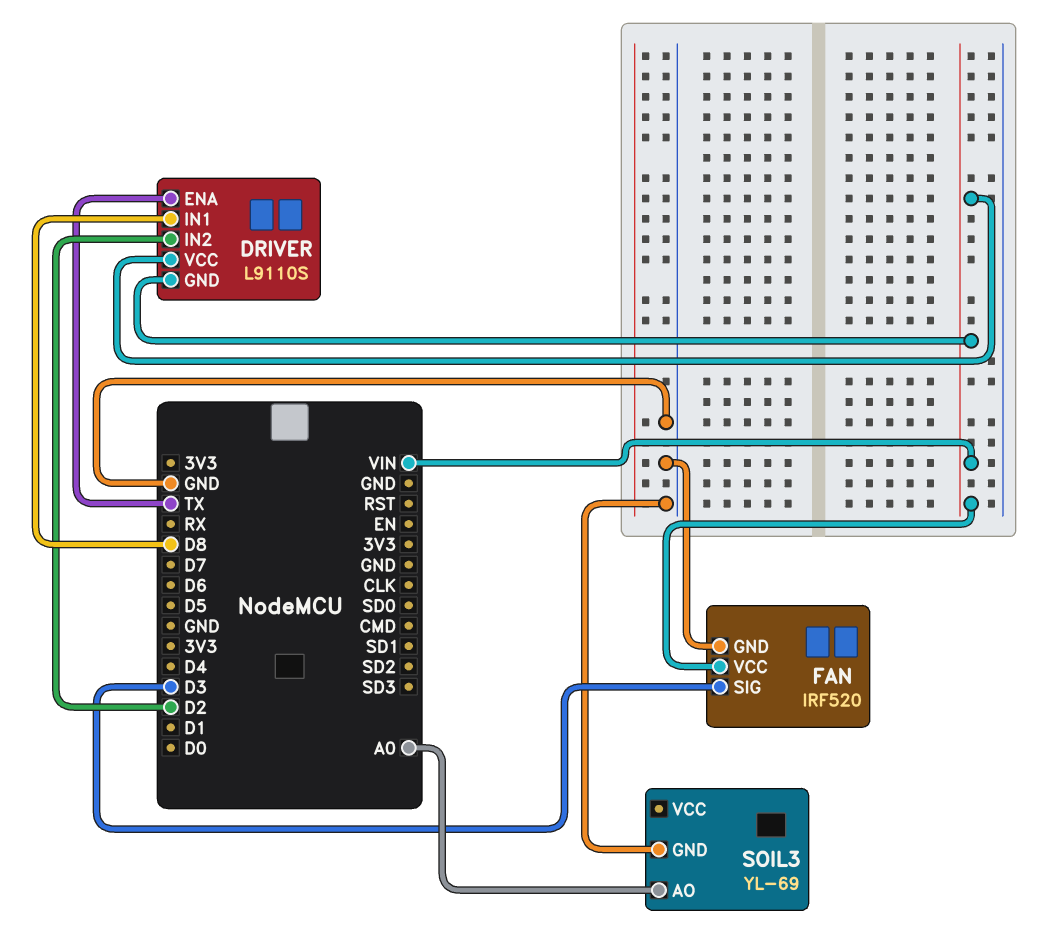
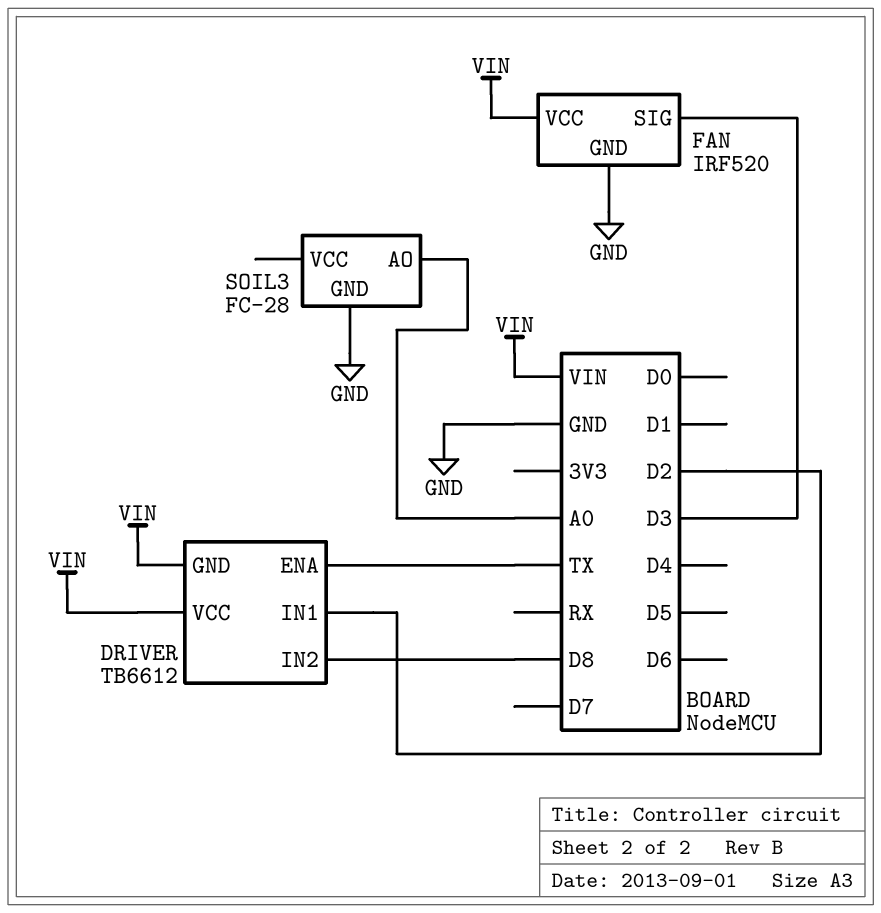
DRIVER: L9110S -> TB6612
DRIVER pin IN1: D8 -> D2
DRIVER pin IN2: D2 -> D8
SOIL3: YL-69 -> FC-28

